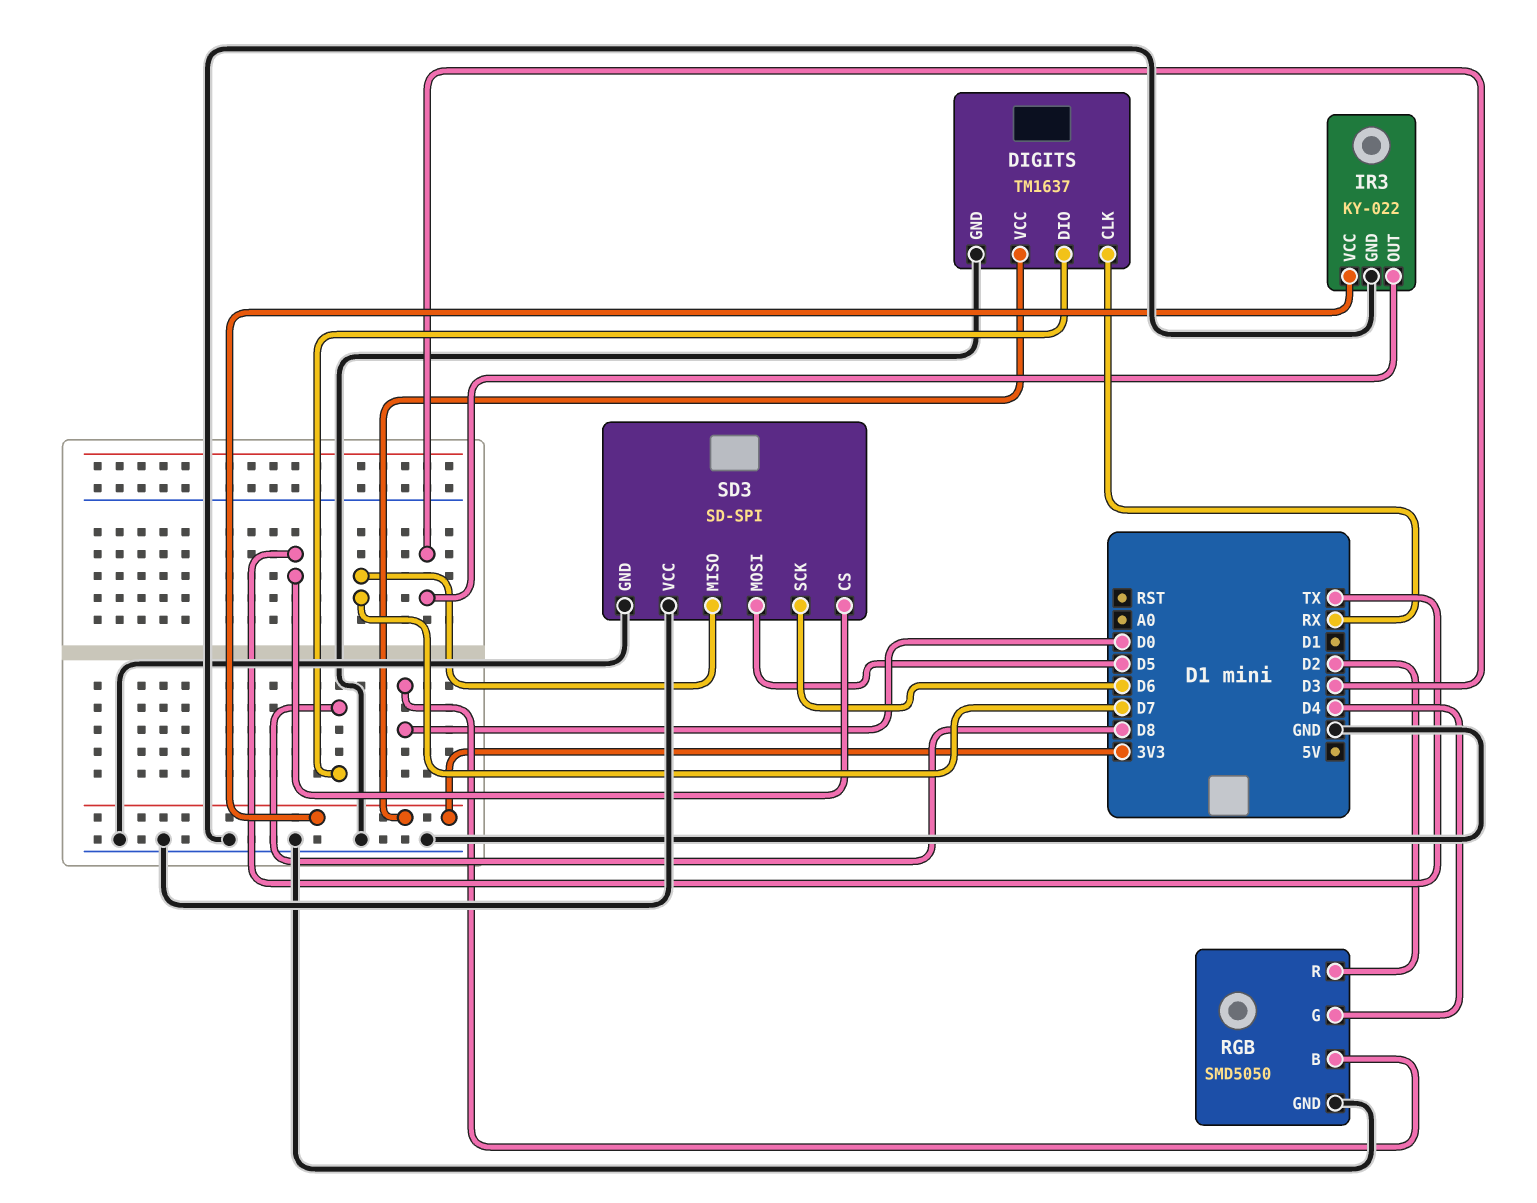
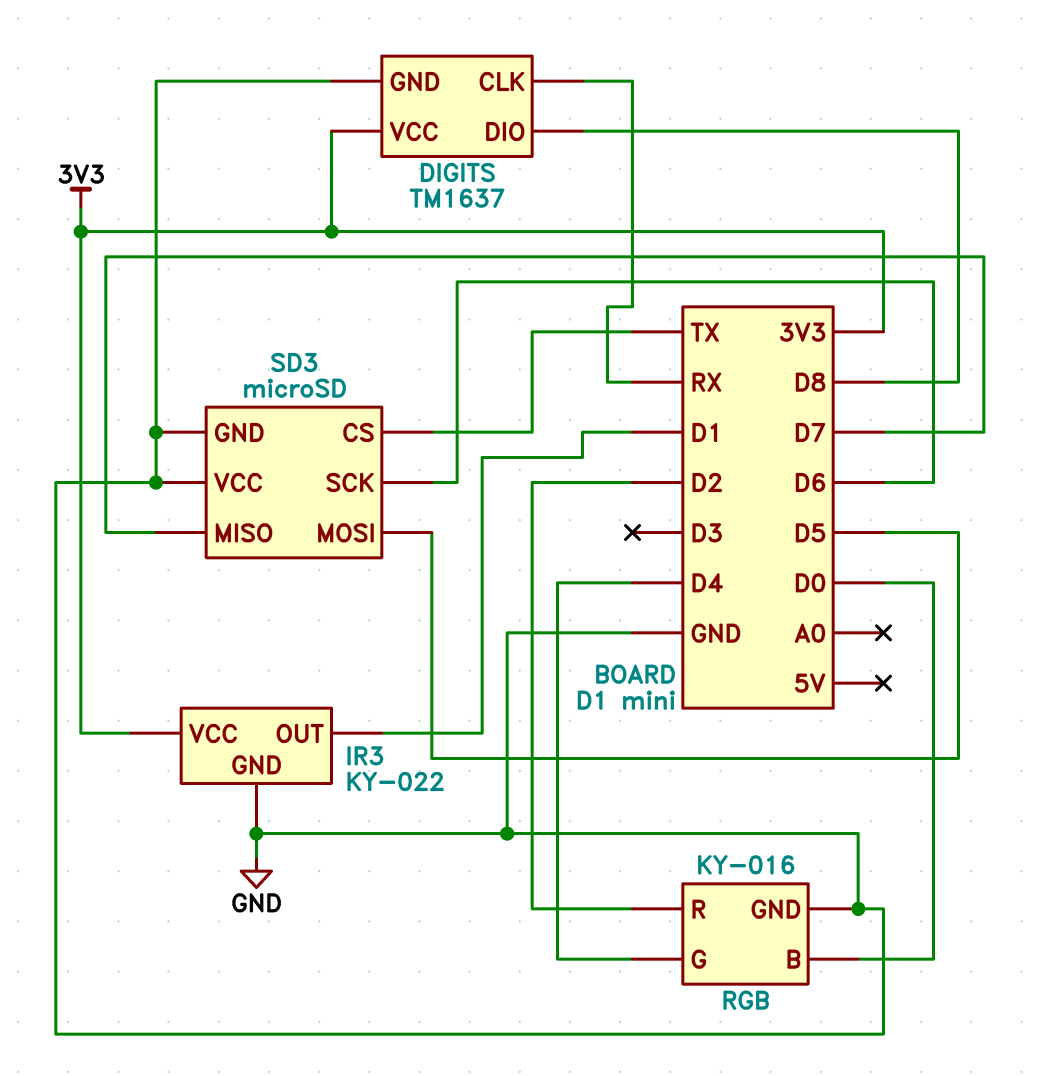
IR3 pin OUT: D3 -> D1
RGB: SMD5050 -> KY-016
SD3: SD-SPI -> microSD

